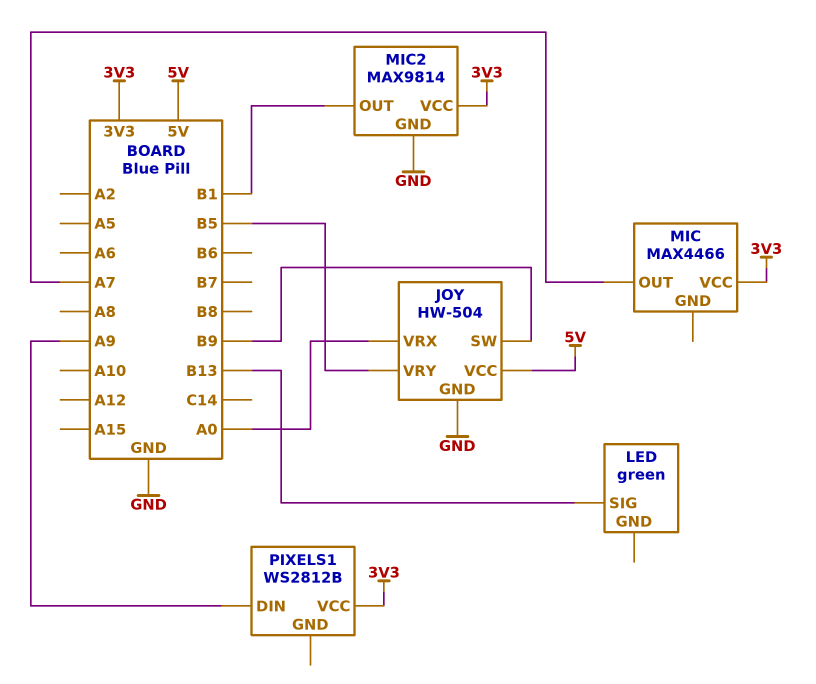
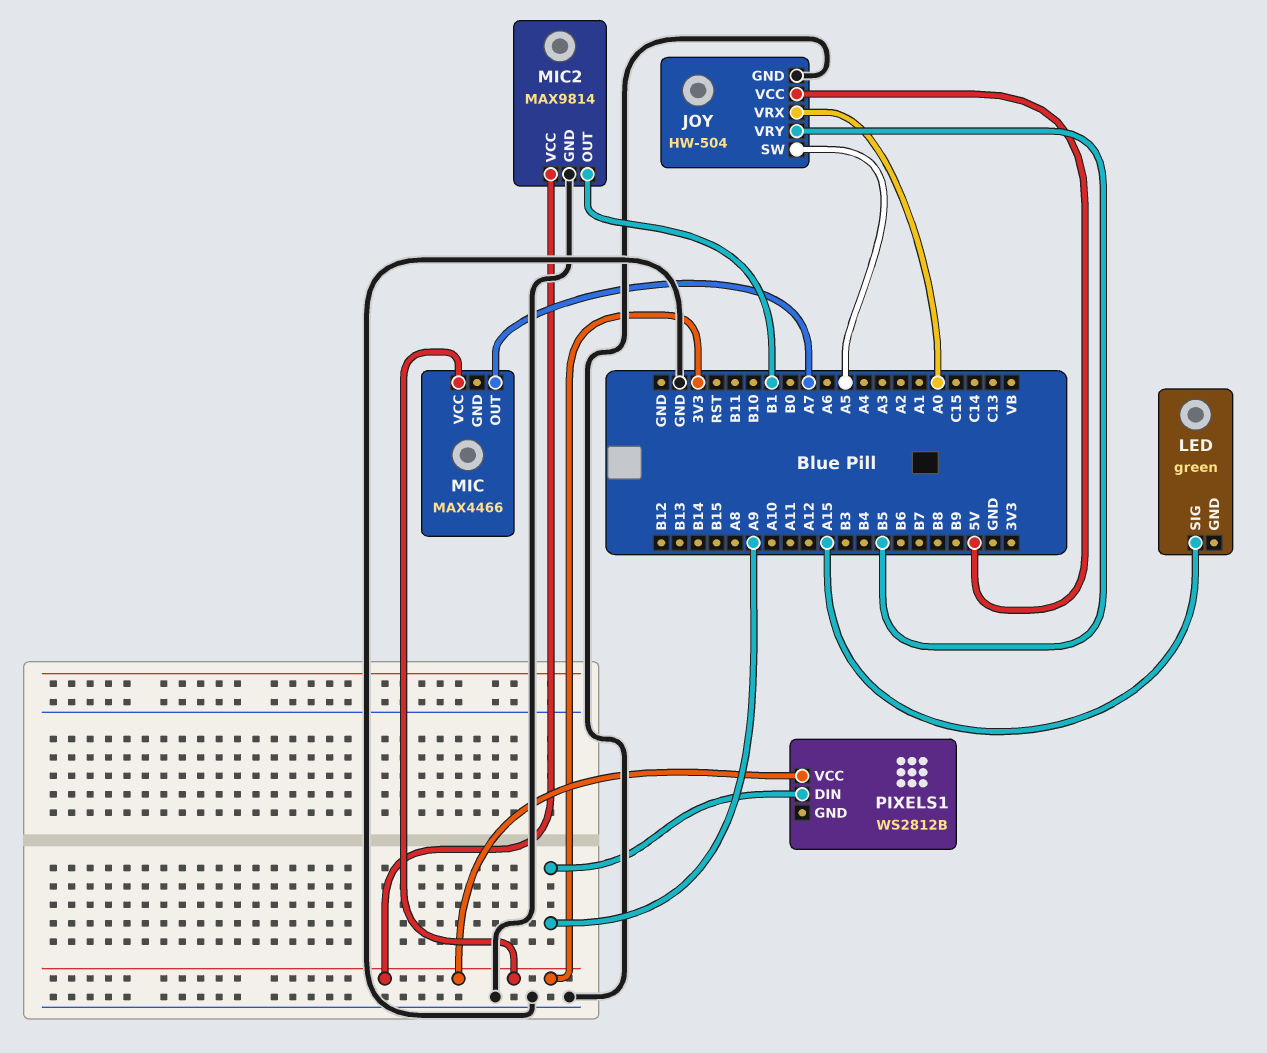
JOY pin SW: B9 -> A5
LED pin SIG: B13 -> A15

